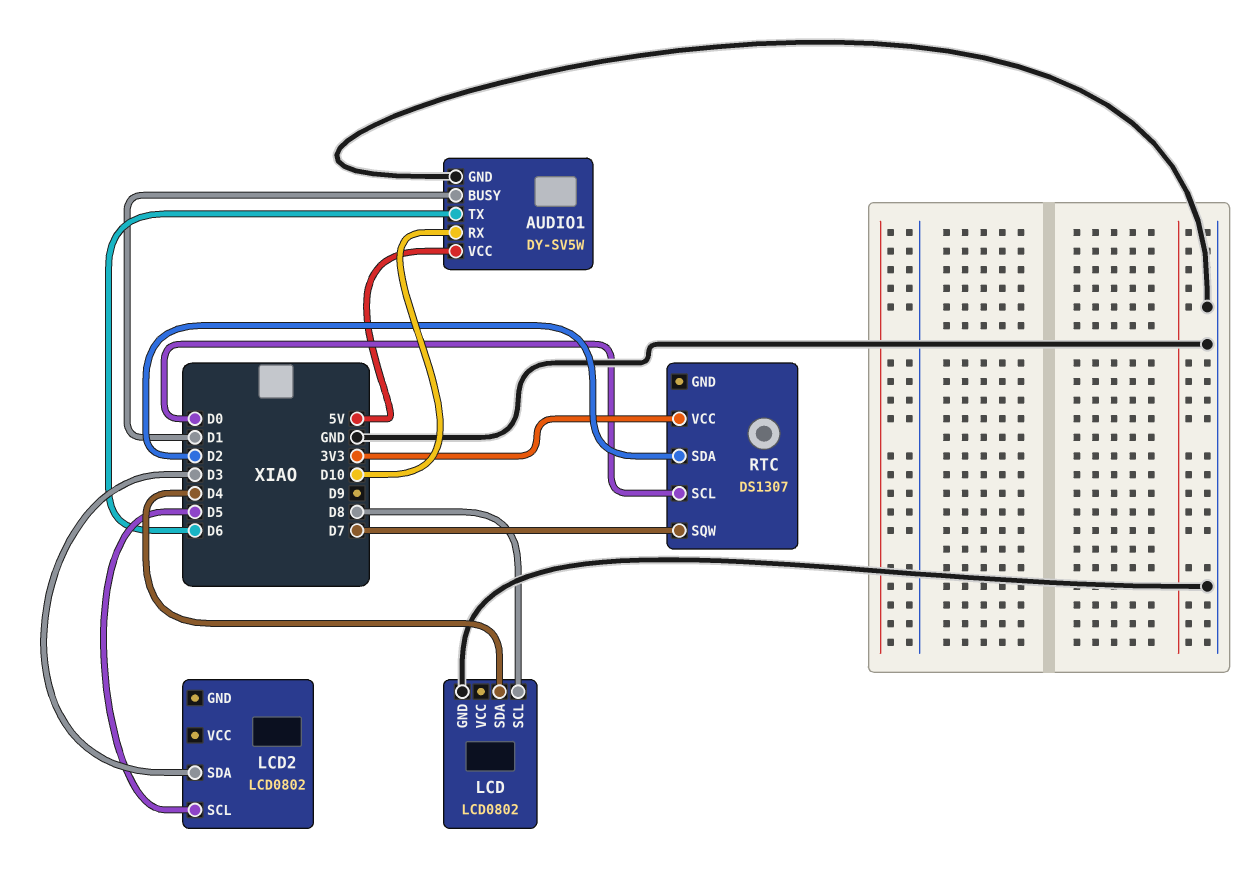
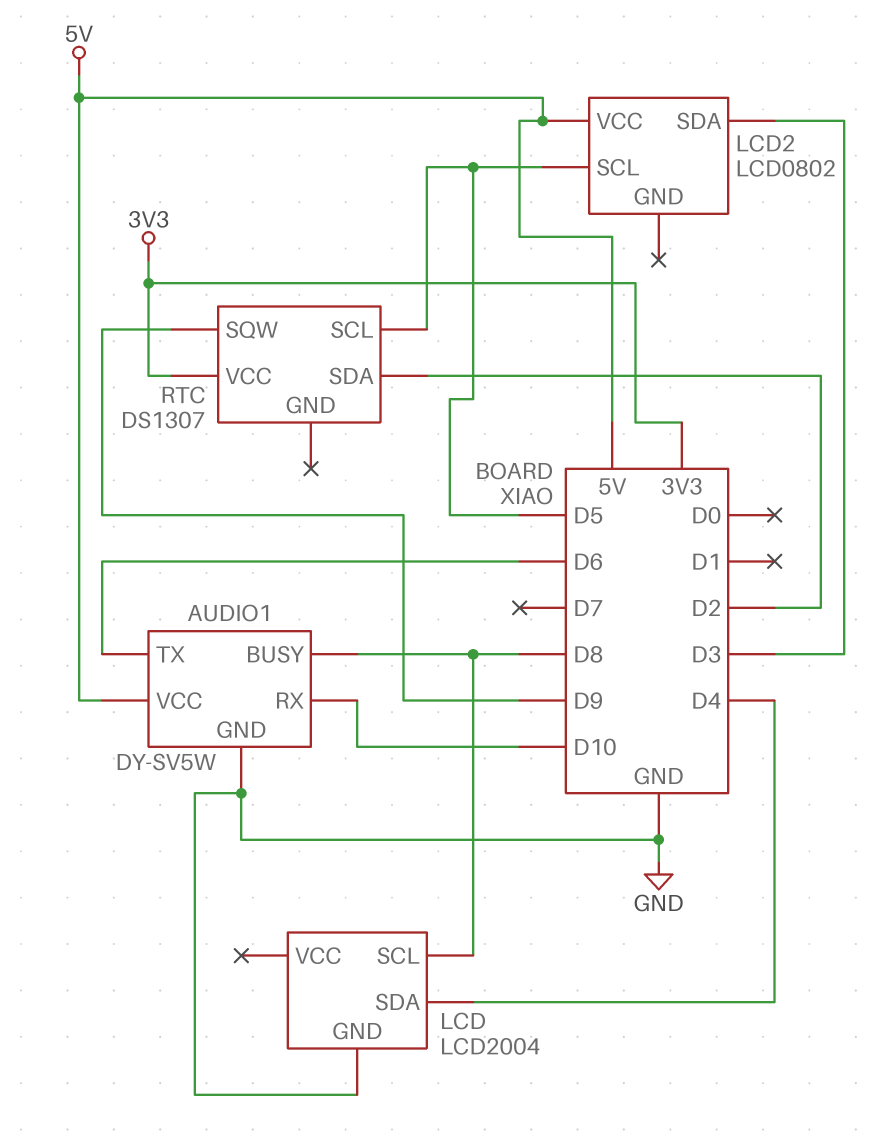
AUDIO1 pin BUSY: D1 -> D8
LCD: LCD0802 -> LCD2004
LCD2 pin VCC: none -> 5V
RTC pin SCL: D0 -> D5
RTC pin SQW: D7 -> D9

